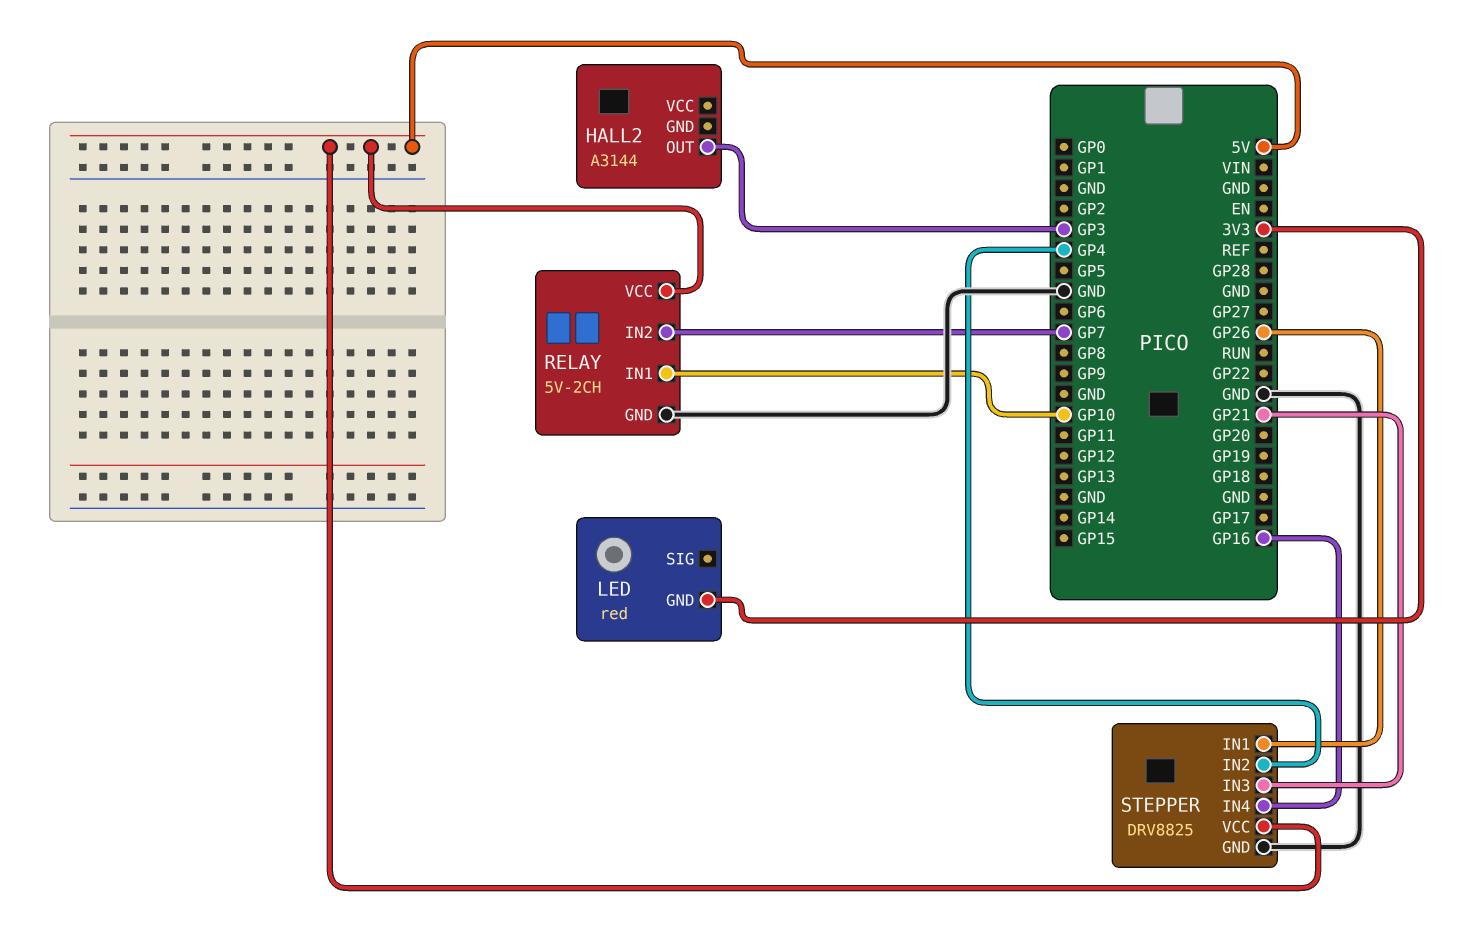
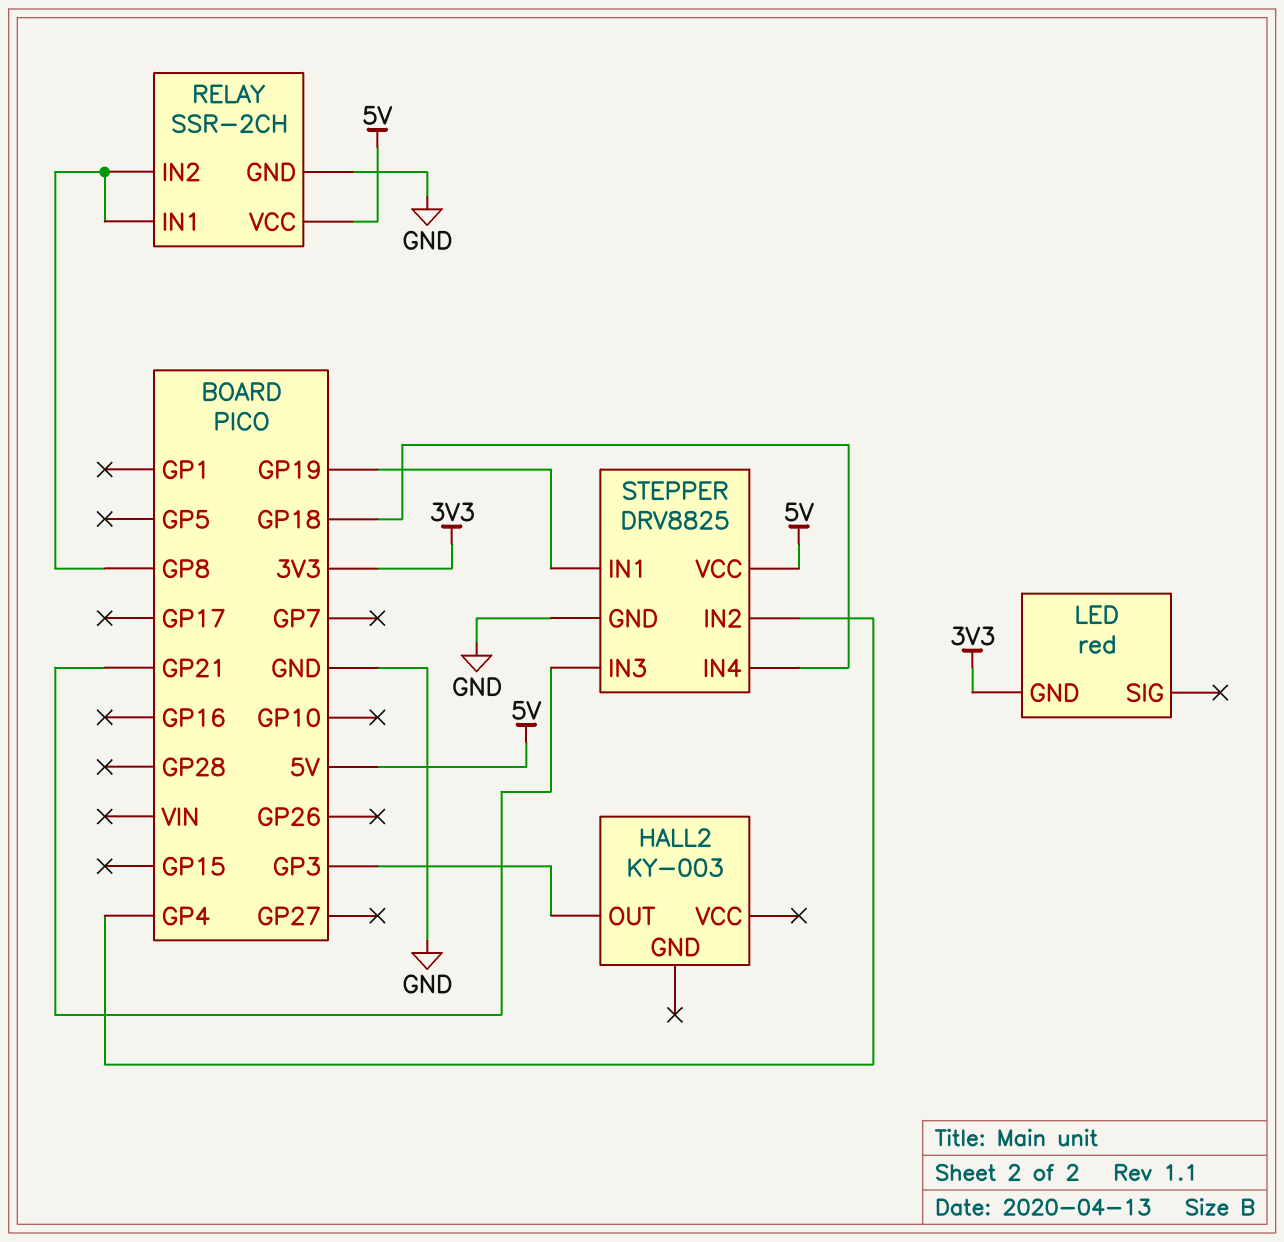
HALL2: A3144 -> KY-003
RELAY: 5V-2CH -> SSR-2CH
RELAY pin IN1: GP10 -> GP8
RELAY pin IN2: GP7 -> GP8
STEPPER pin IN1: GP26 -> GP19
STEPPER pin IN4: GP16 -> GP18

